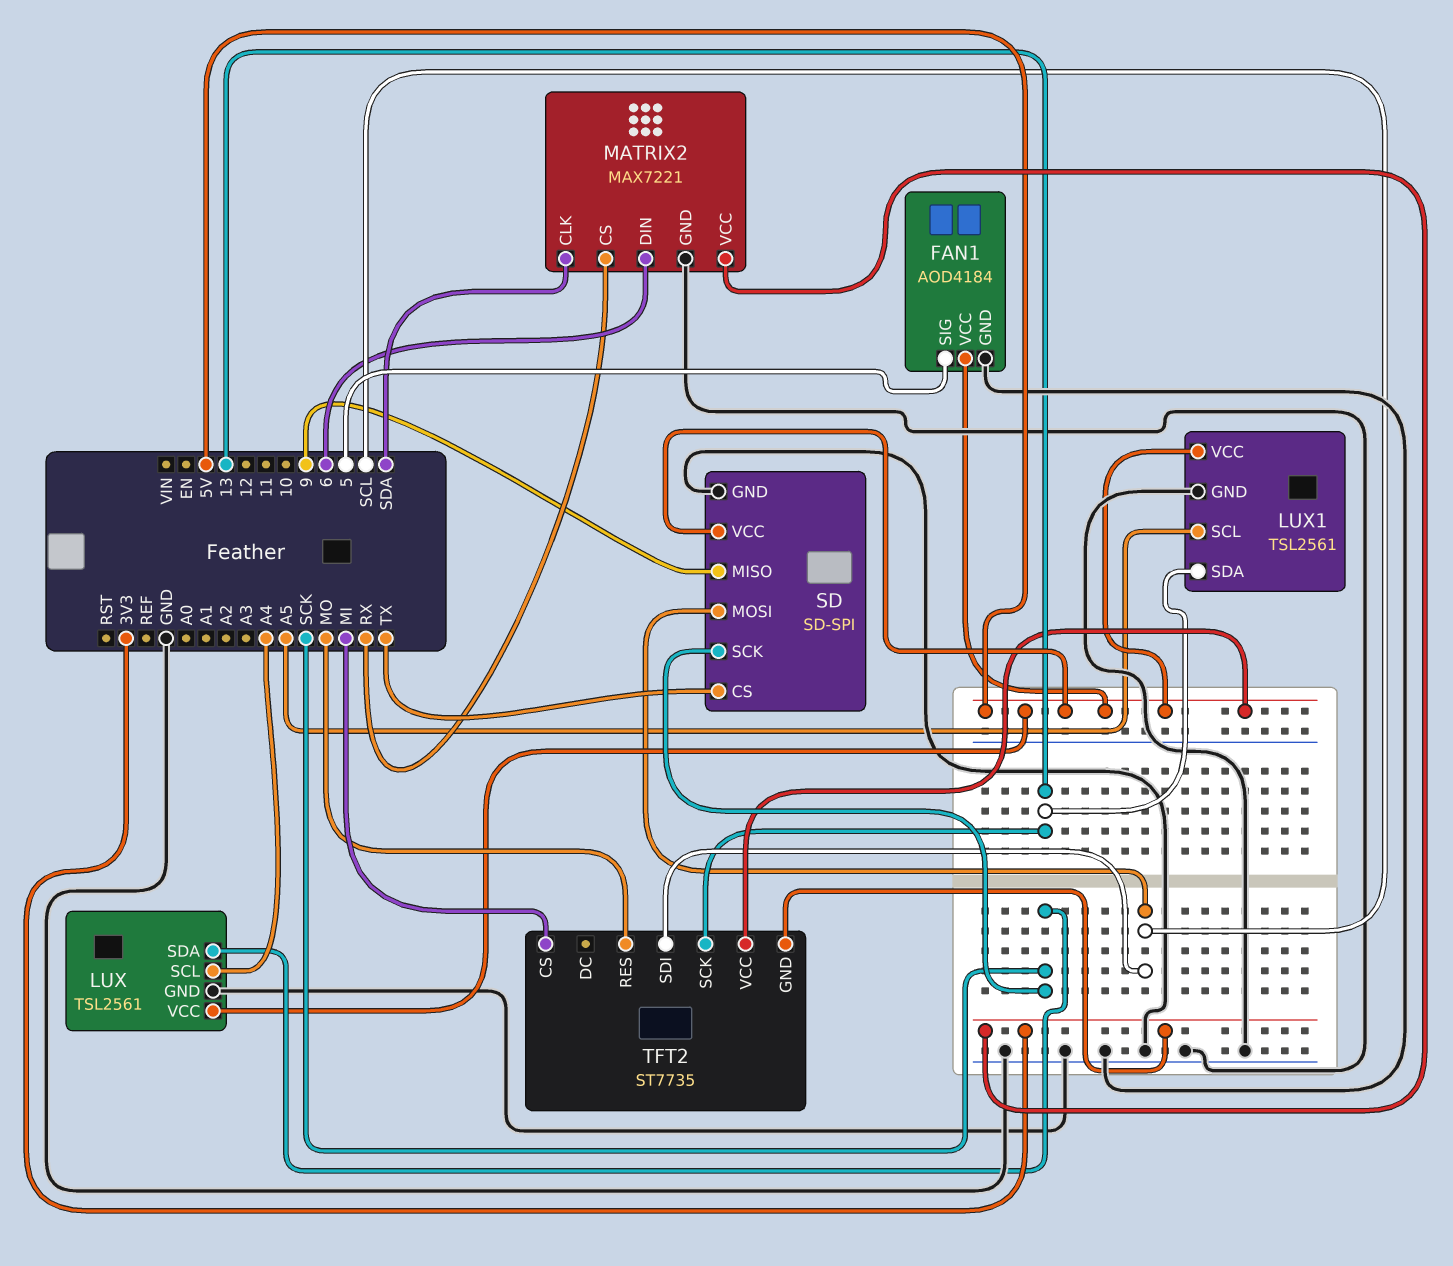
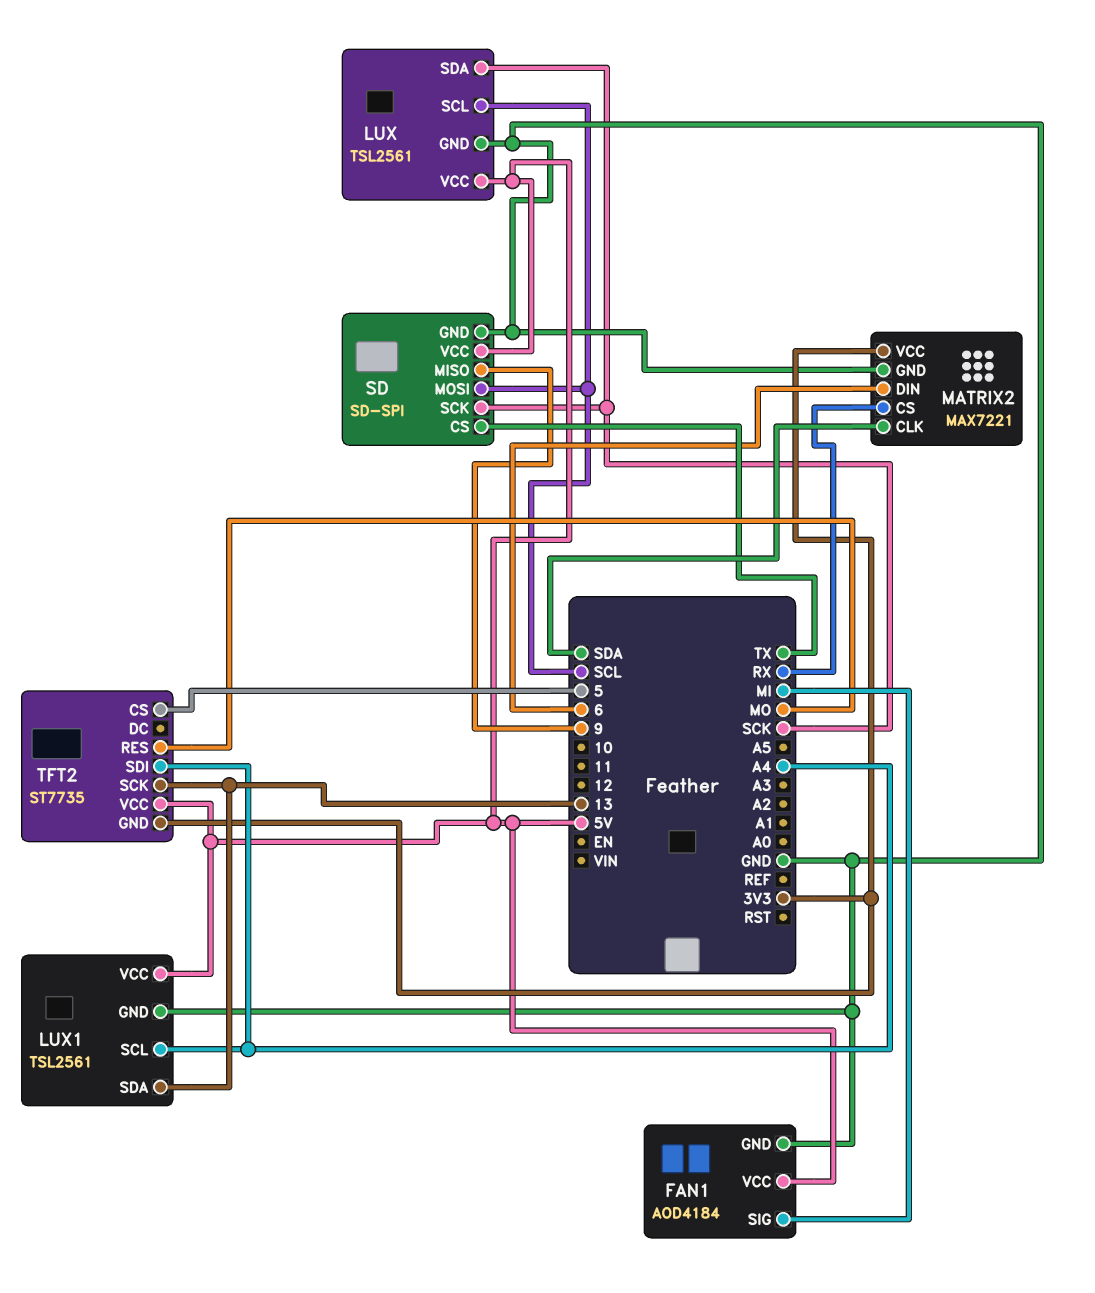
FAN1 pin SIG: 5 -> MI
LUX pin SCL: A4 -> SCL
LUX1 pin SCL: A5 -> A4
TFT2 pin CS: MI -> 5
TFT2 pin SDI: SCL -> A4

